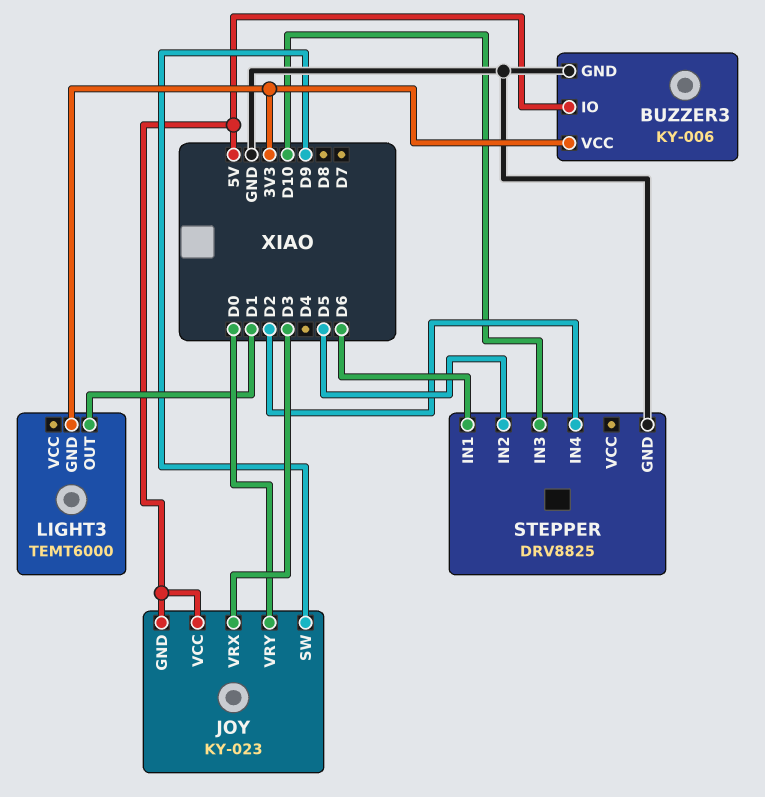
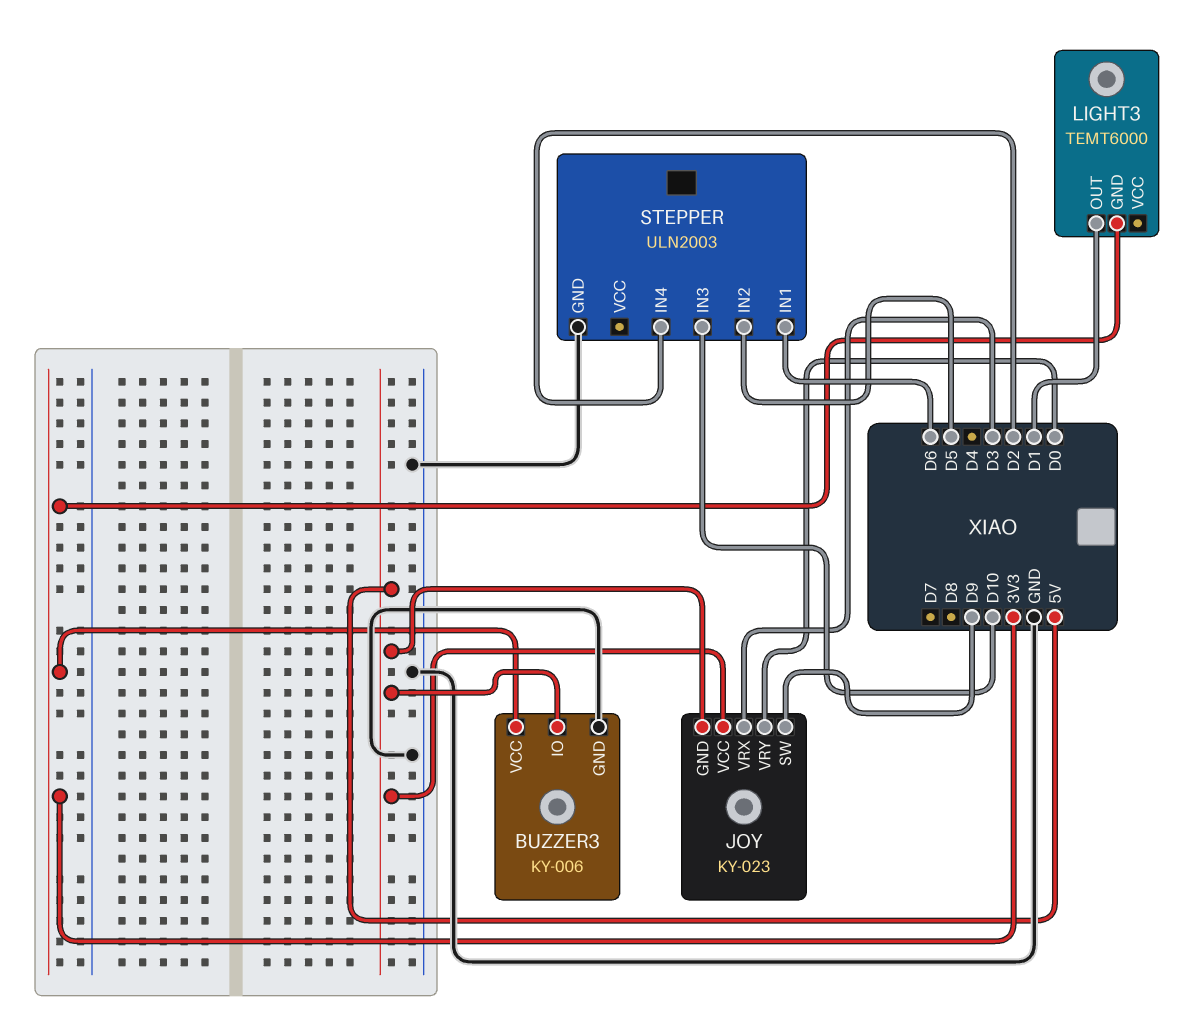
STEPPER: DRV8825 -> ULN2003

